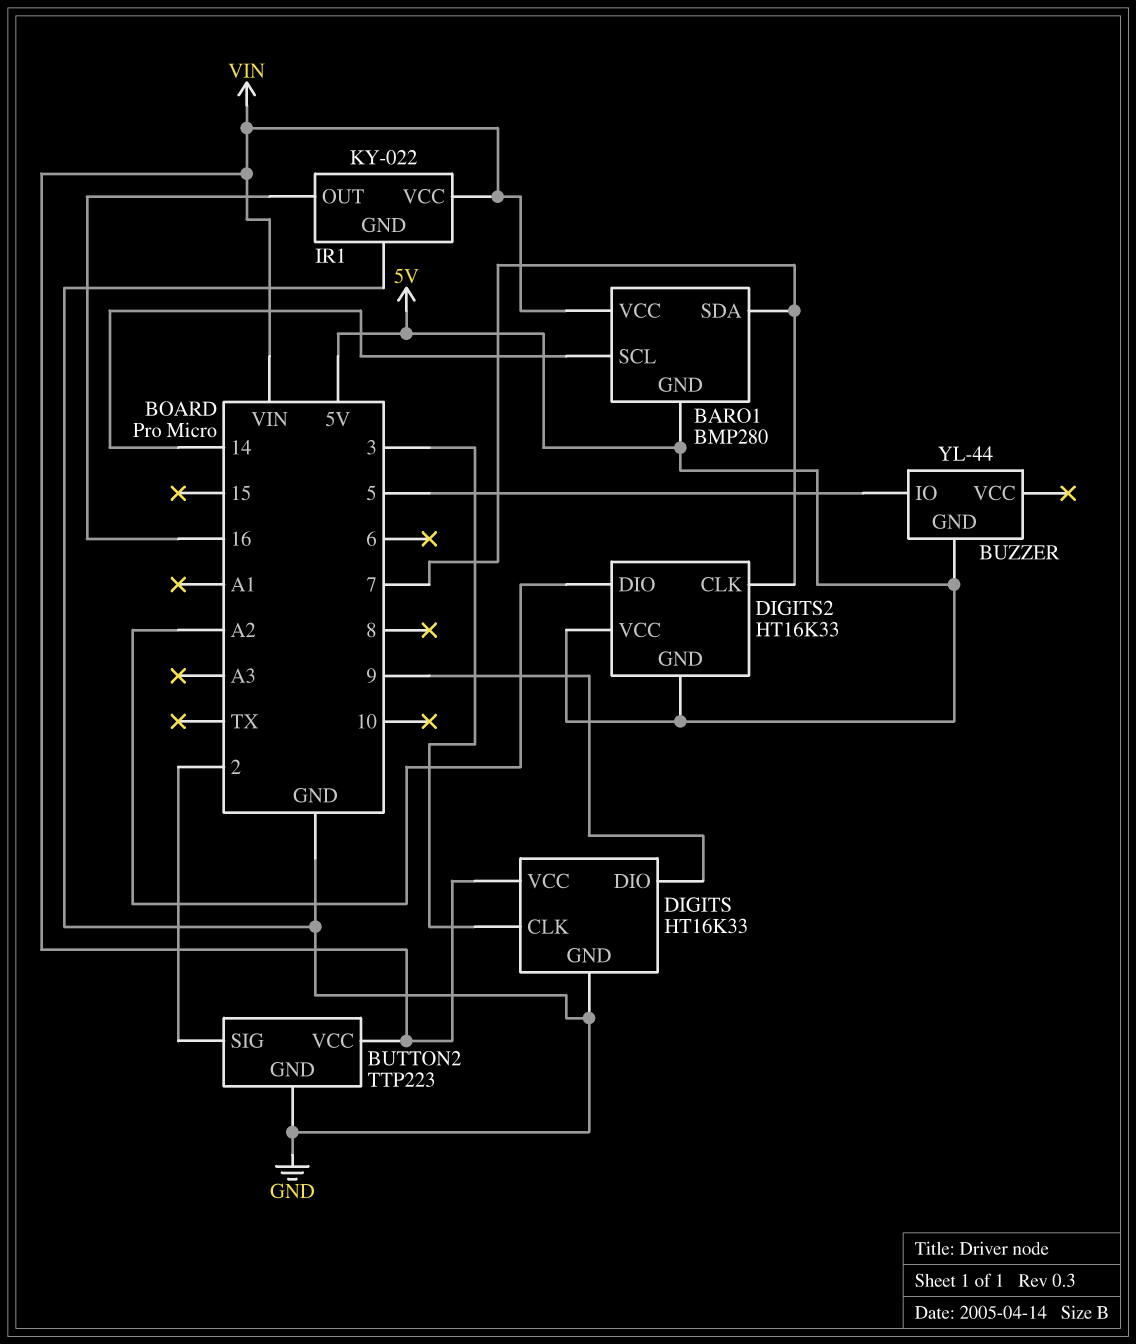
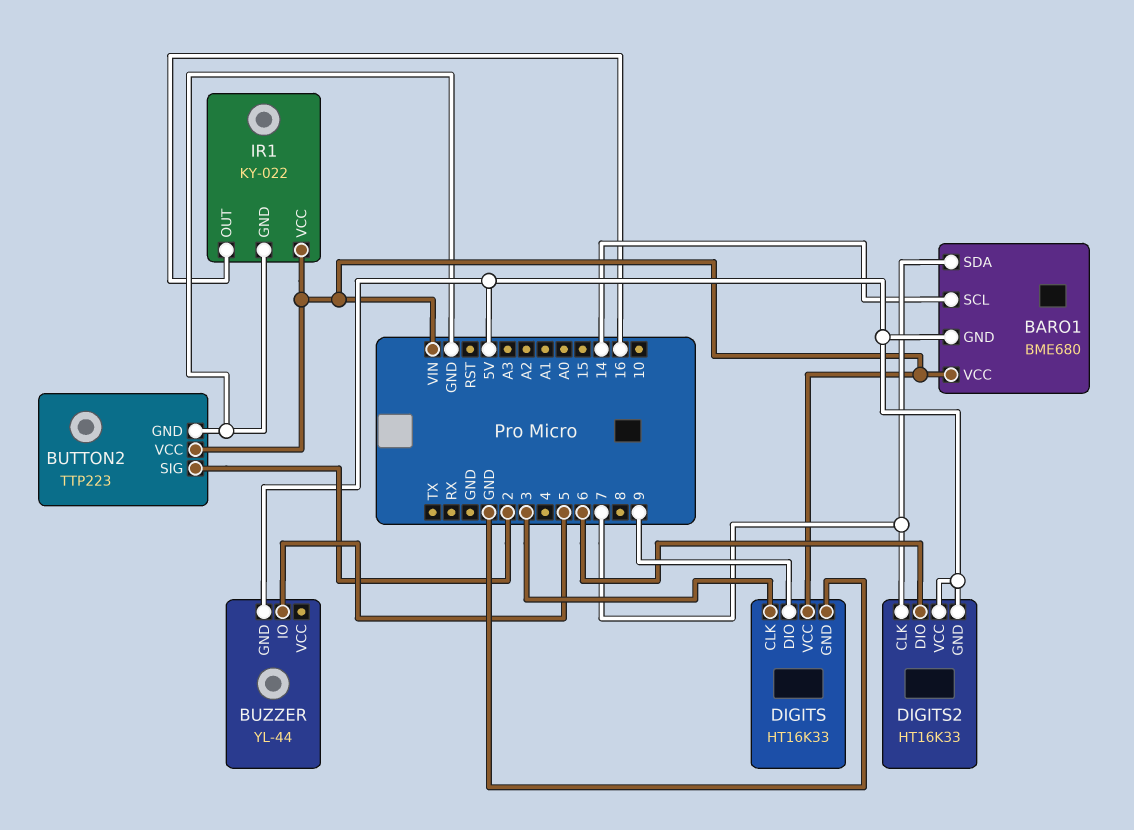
BARO1: BMP280 -> BME680
DIGITS2 pin DIO: A2 -> 6

